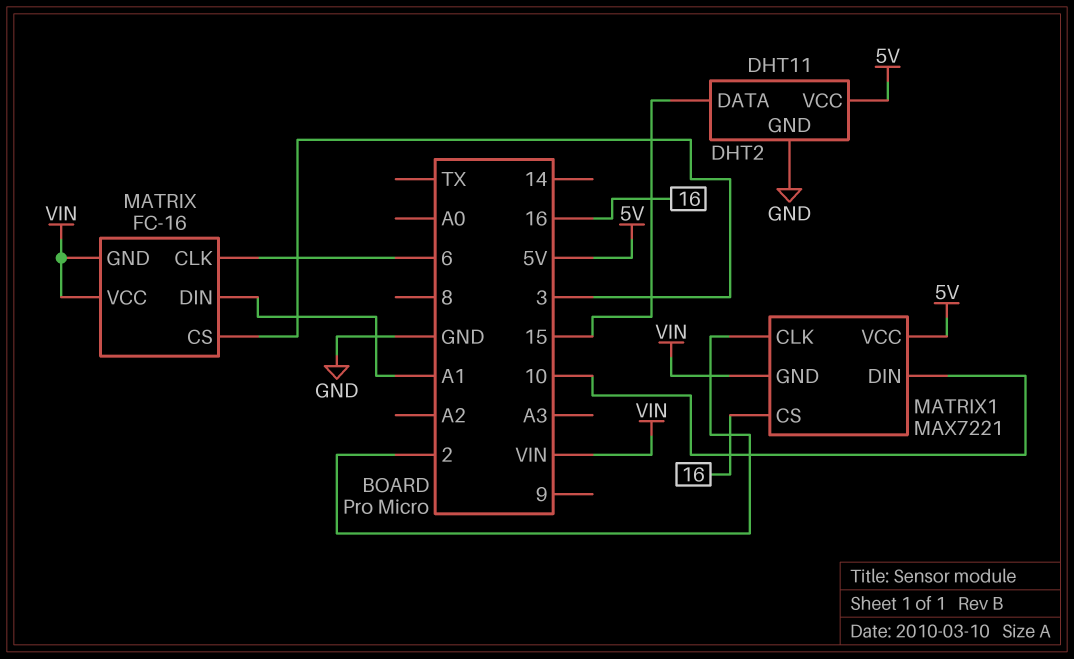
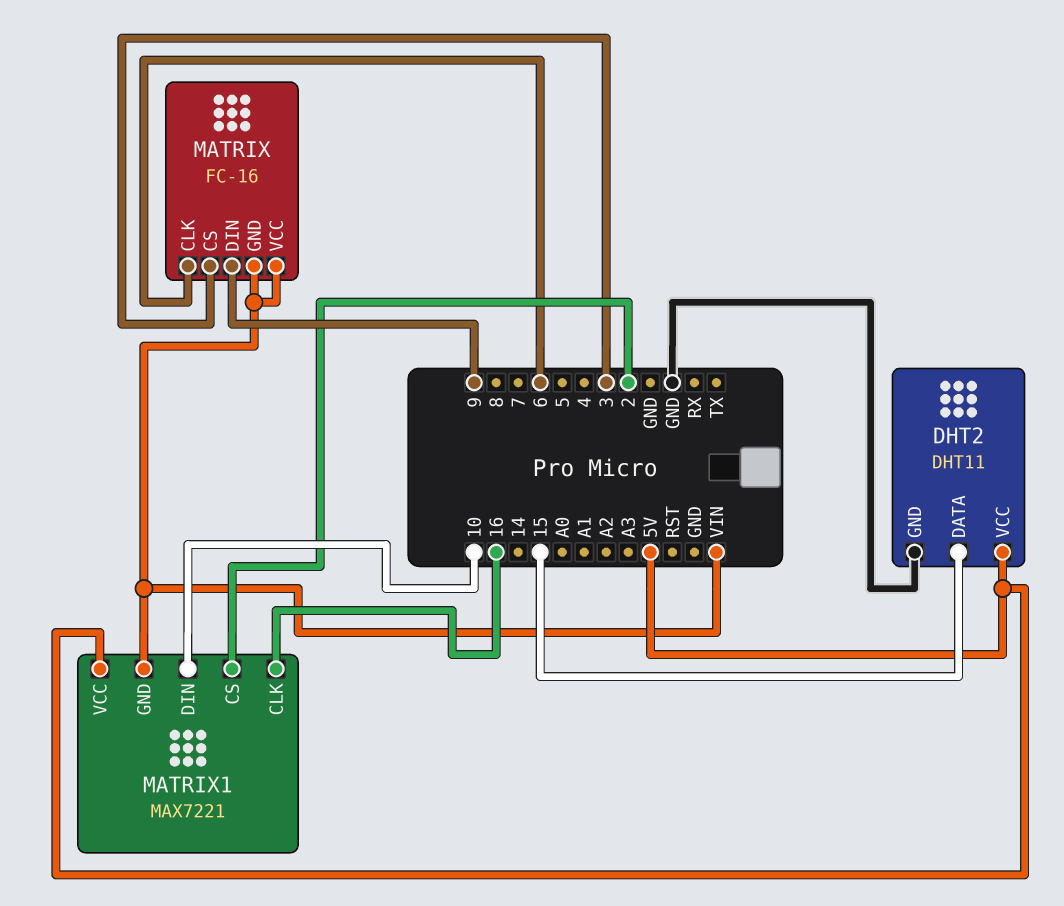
MATRIX pin DIN: A1 -> 9
MATRIX1 pin CLK: 2 -> 16
MATRIX1 pin CS: 16 -> 2

